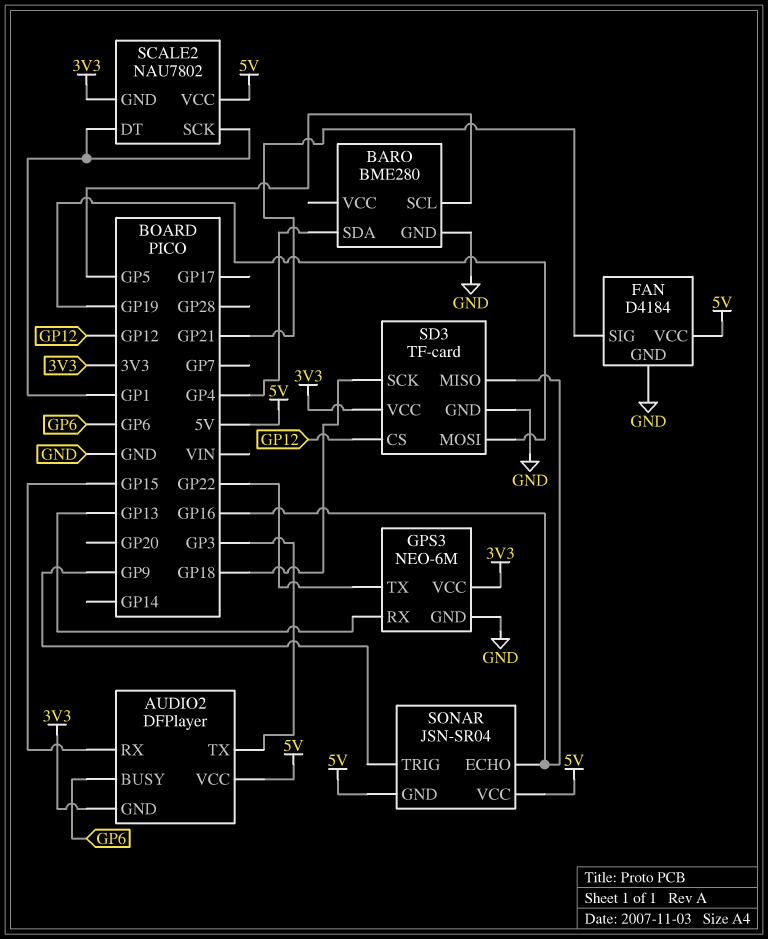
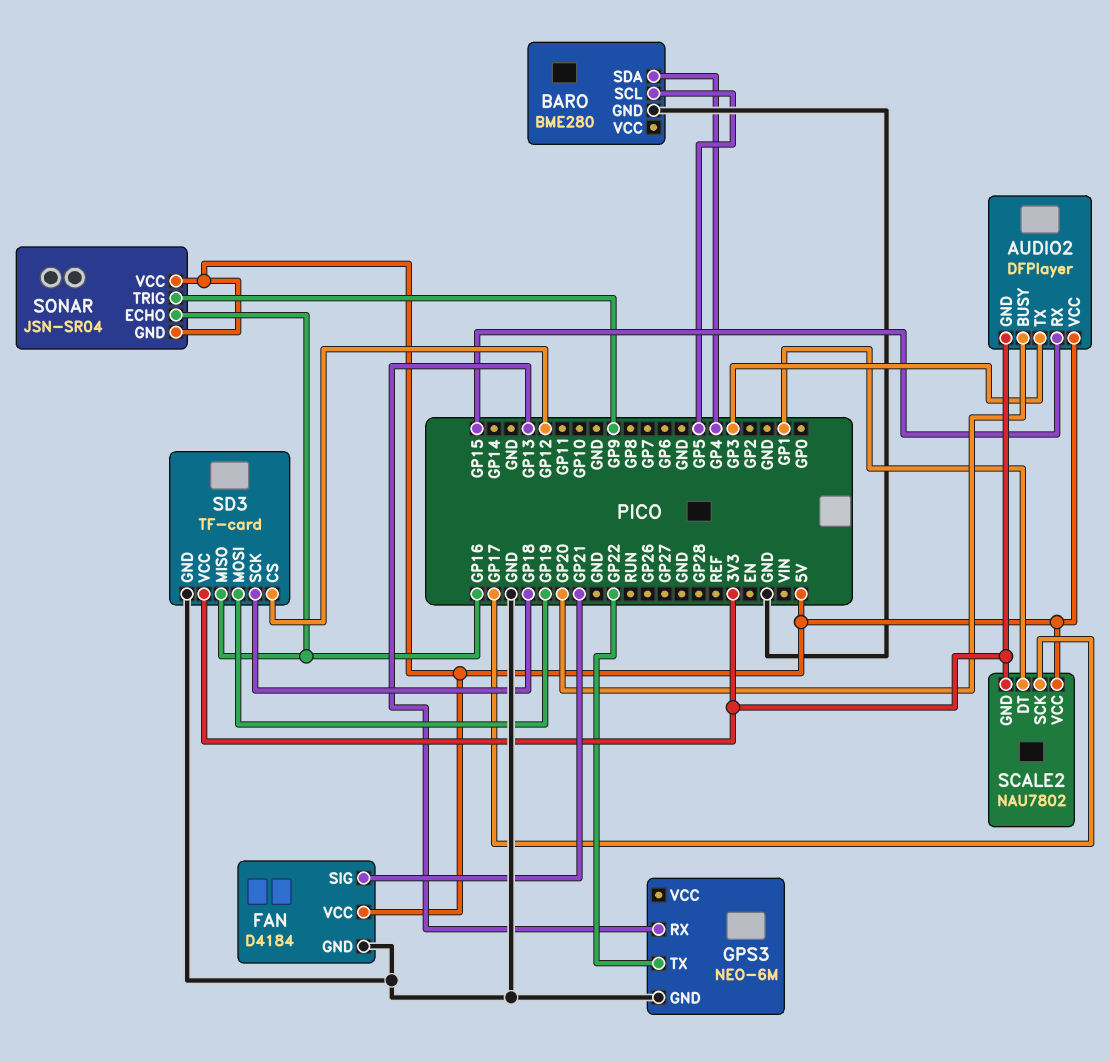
AUDIO2 pin BUSY: GP6 -> GP20
GPS3 pin VCC: 3V3 -> none
SCALE2 pin SCK: GP1 -> GP17

